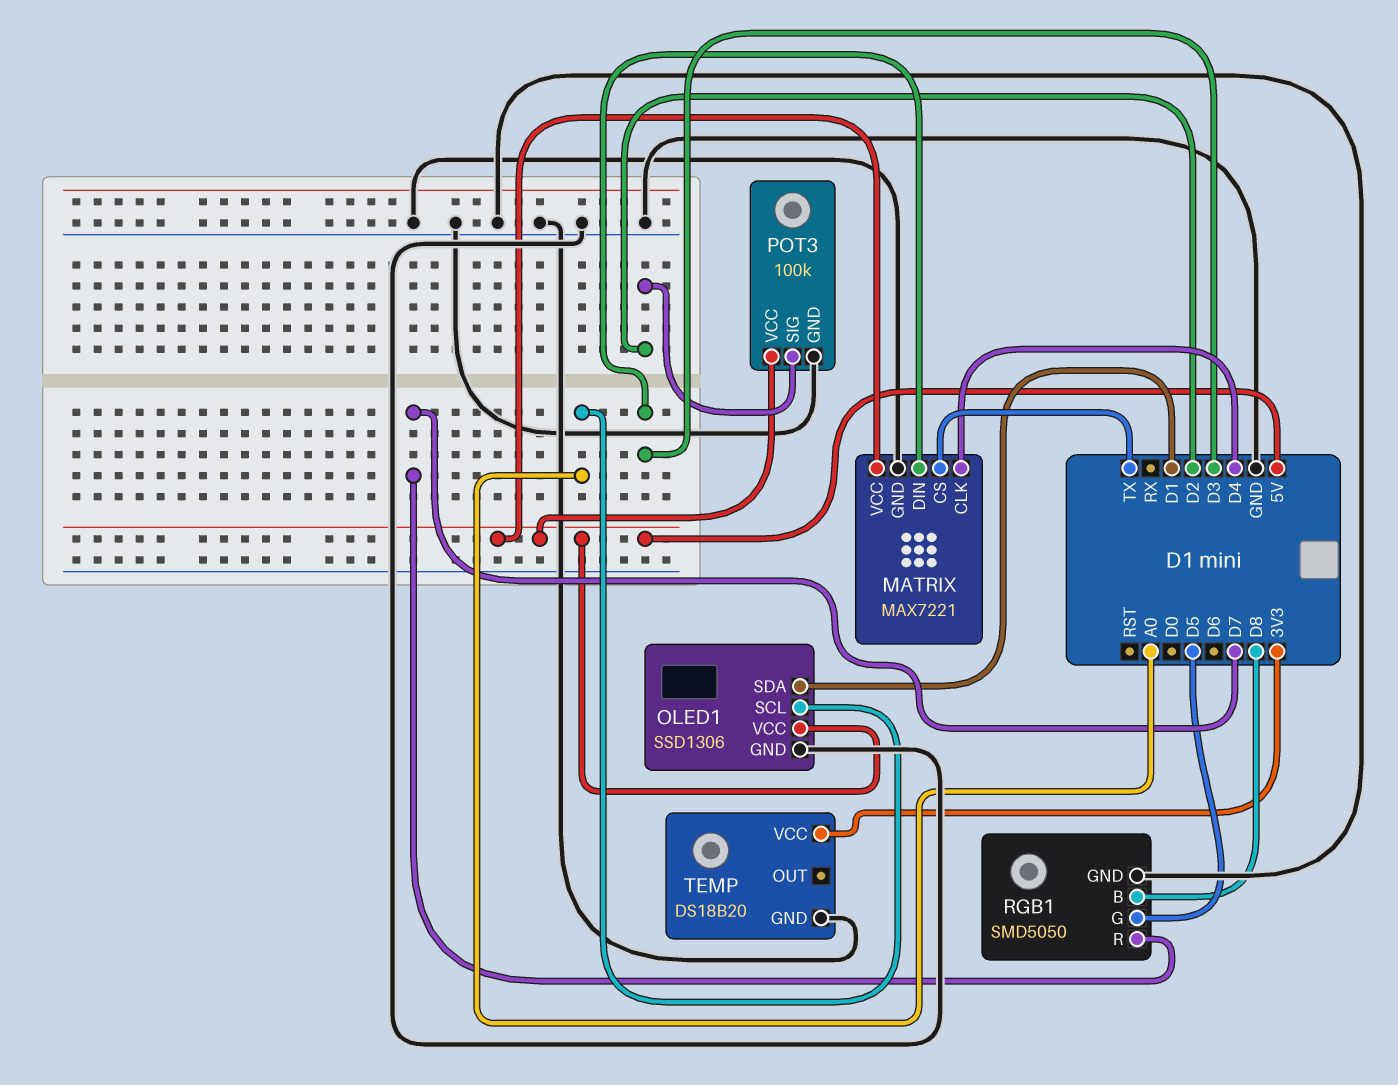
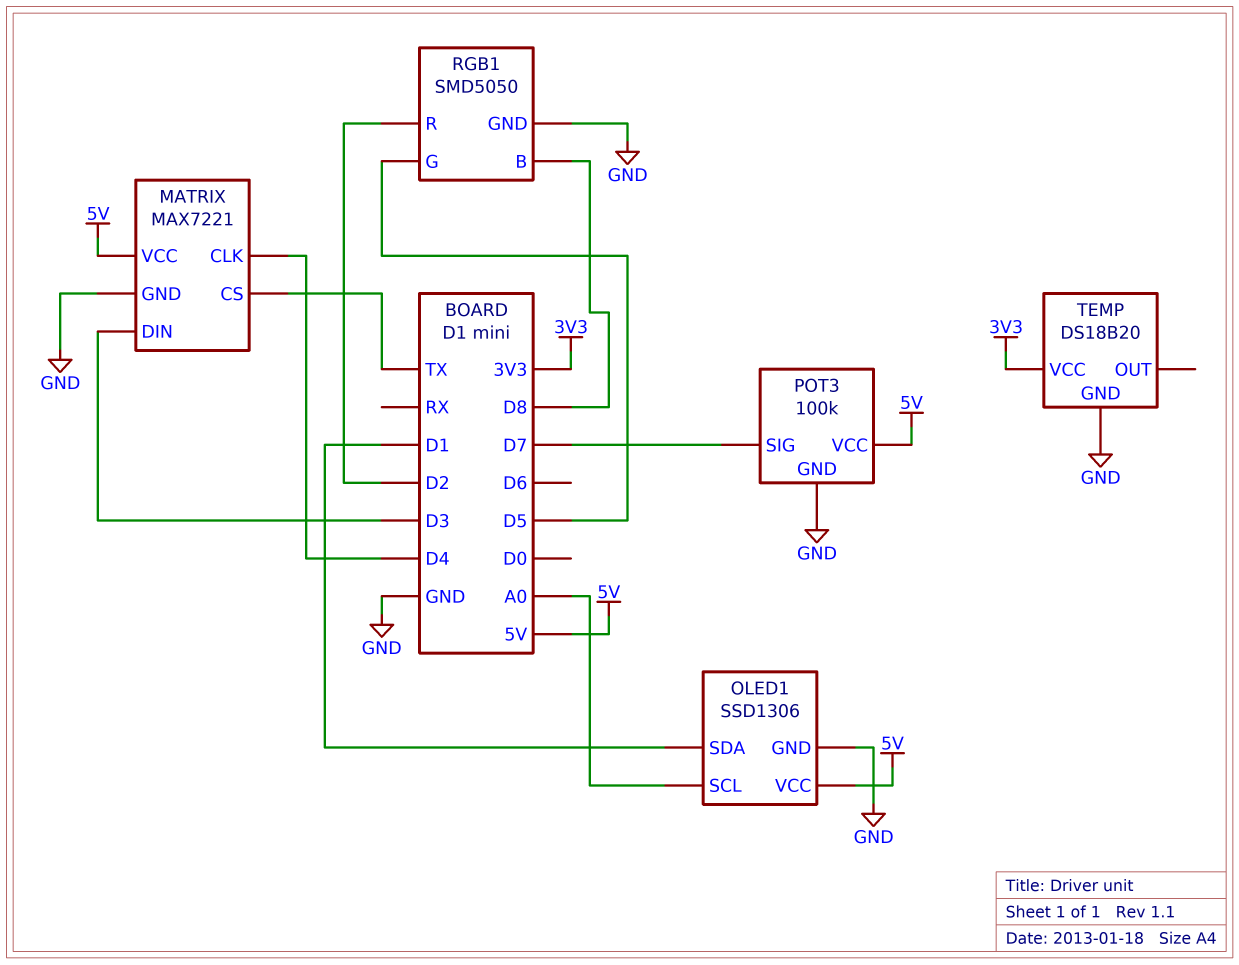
POT3 pin SIG: D2 -> D7
RGB1 pin R: D7 -> D2

